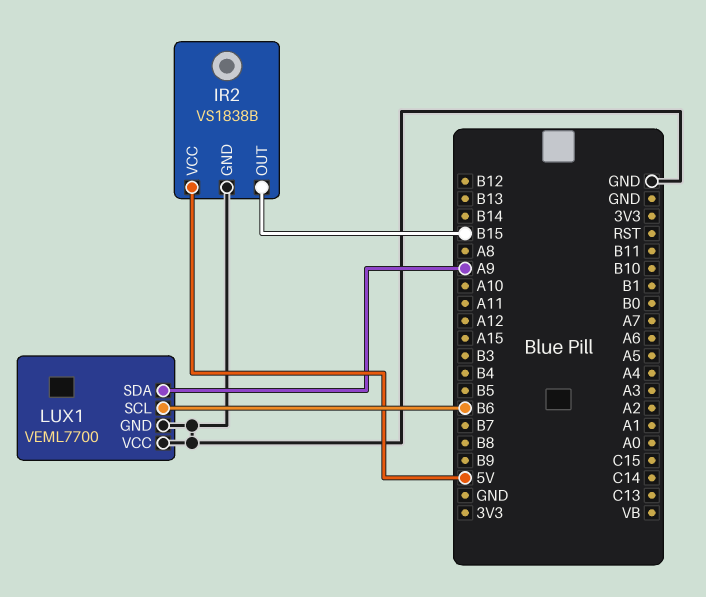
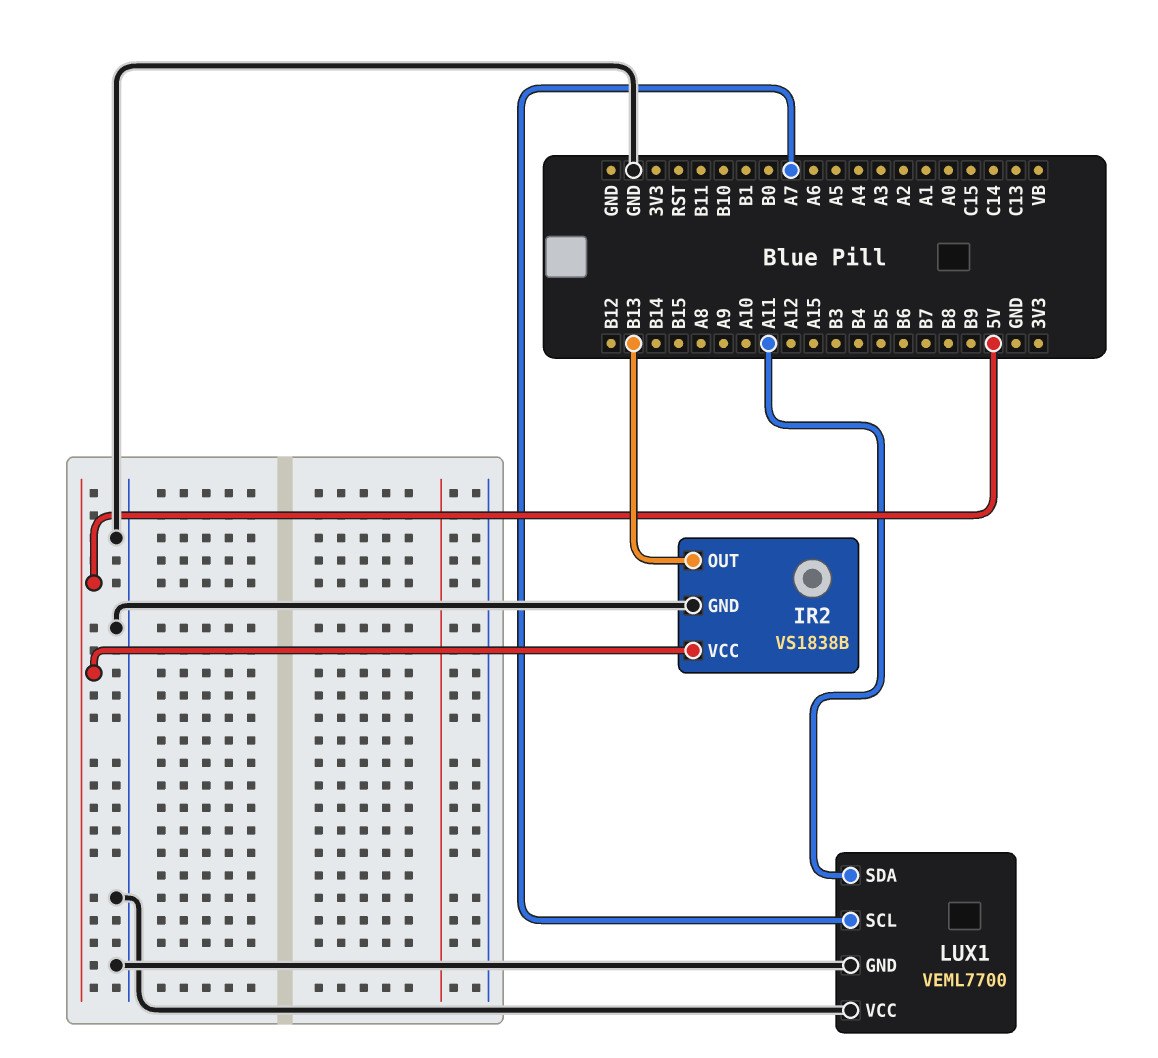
IR2 pin OUT: B15 -> B13
LUX1 pin SCL: B6 -> A7
LUX1 pin SDA: A9 -> A11

